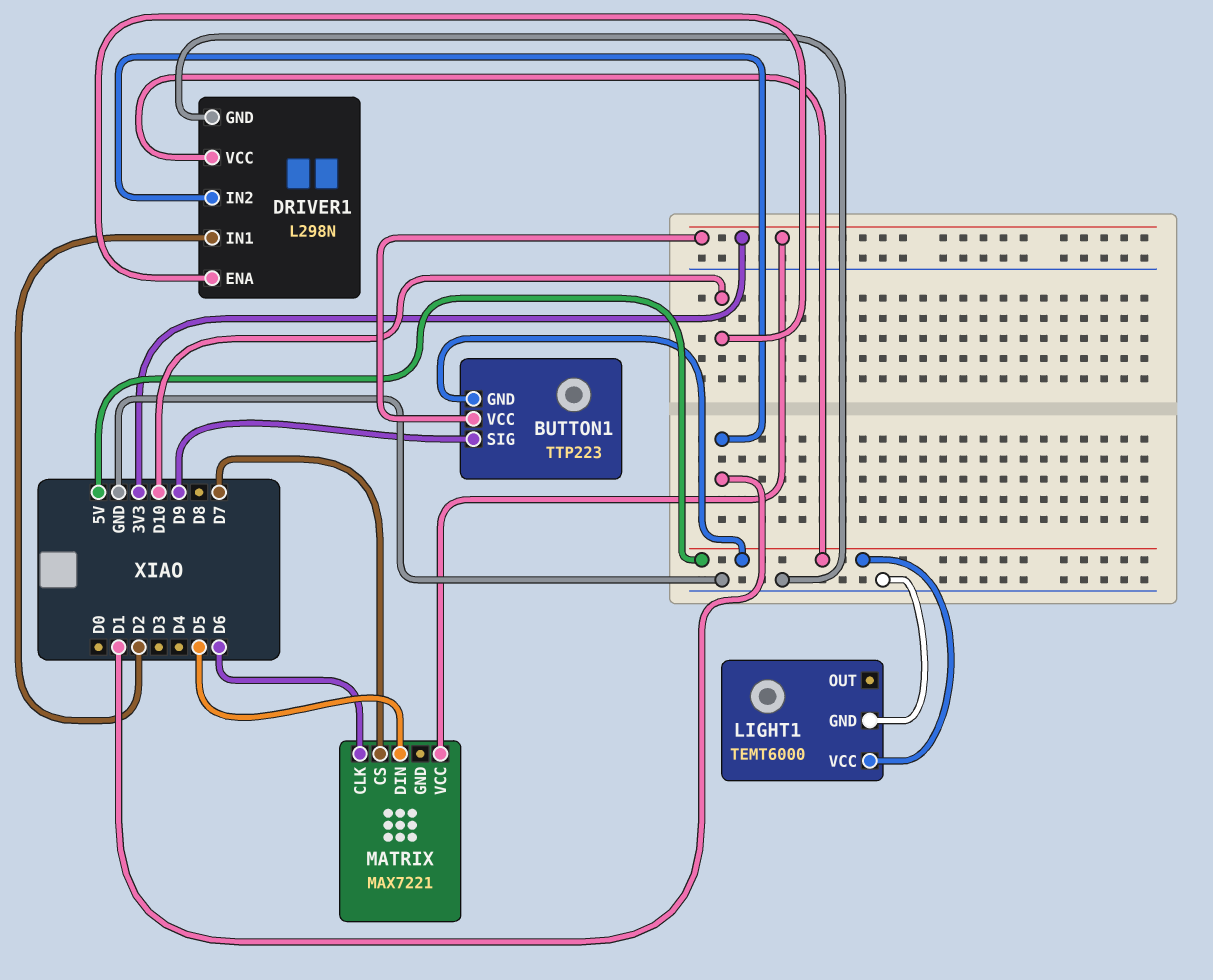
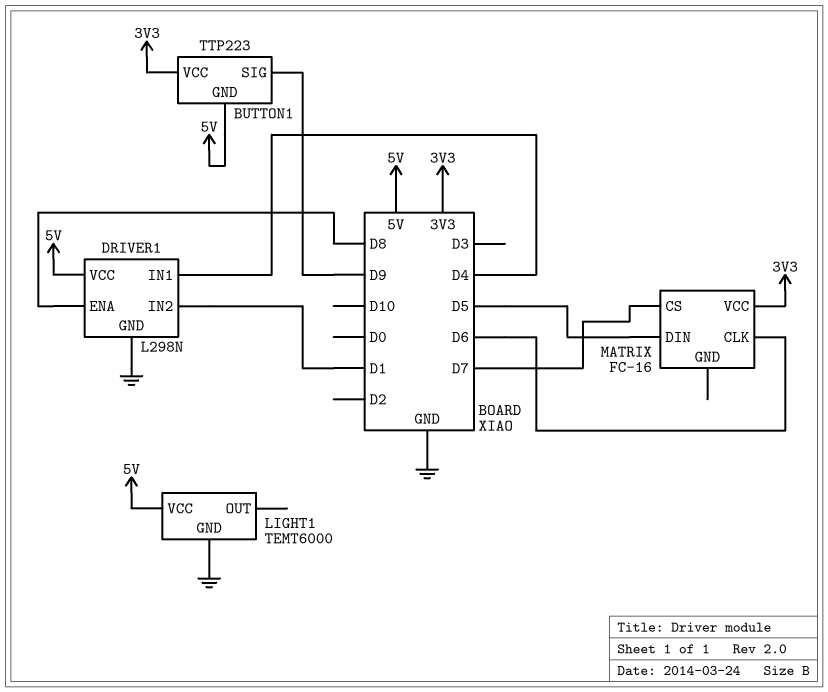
DRIVER1 pin ENA: D10 -> D8
DRIVER1 pin IN1: D2 -> D4
MATRIX: MAX7221 -> FC-16

